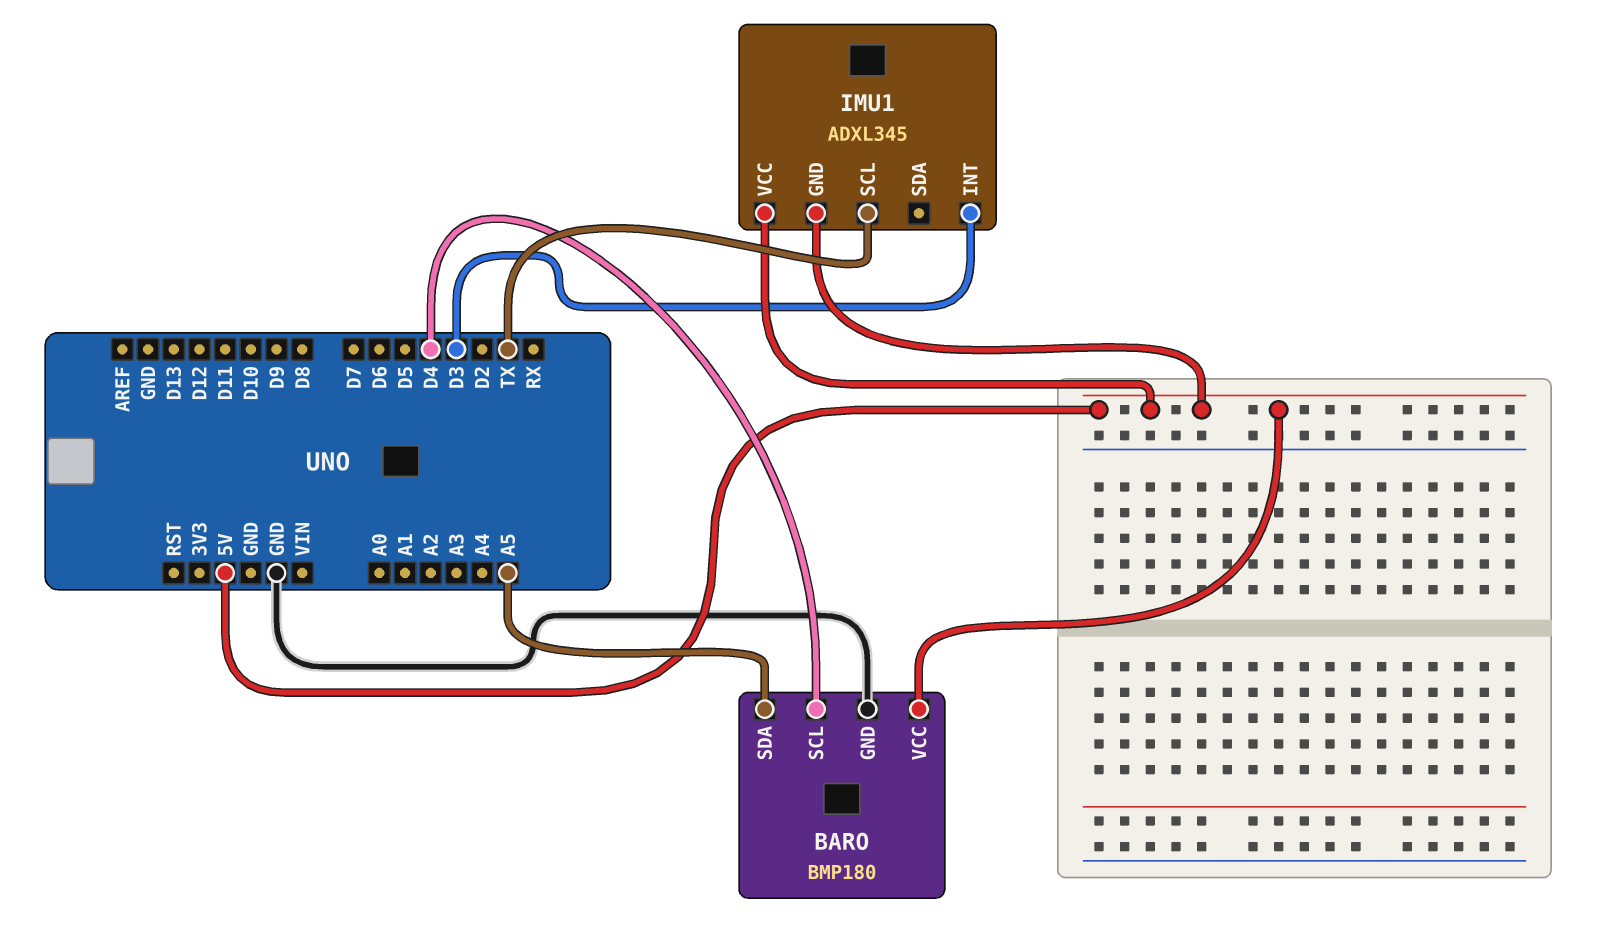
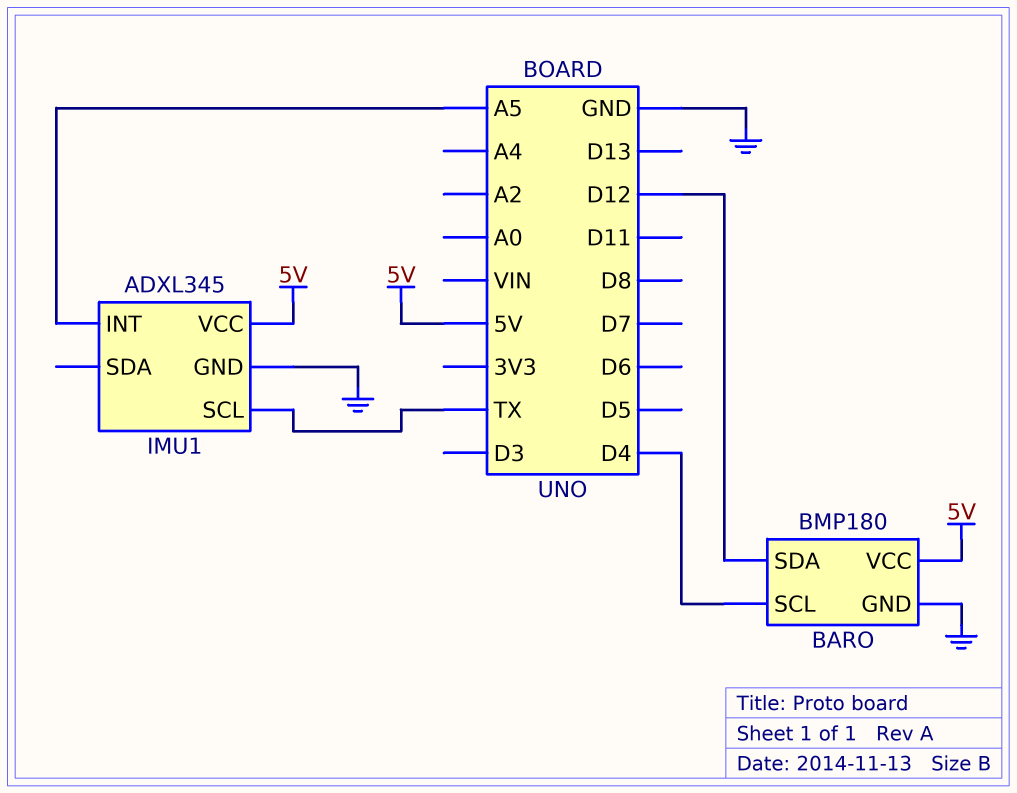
BARO pin SDA: A5 -> D12
IMU1 pin GND: 5V -> GND
IMU1 pin INT: D3 -> A5

